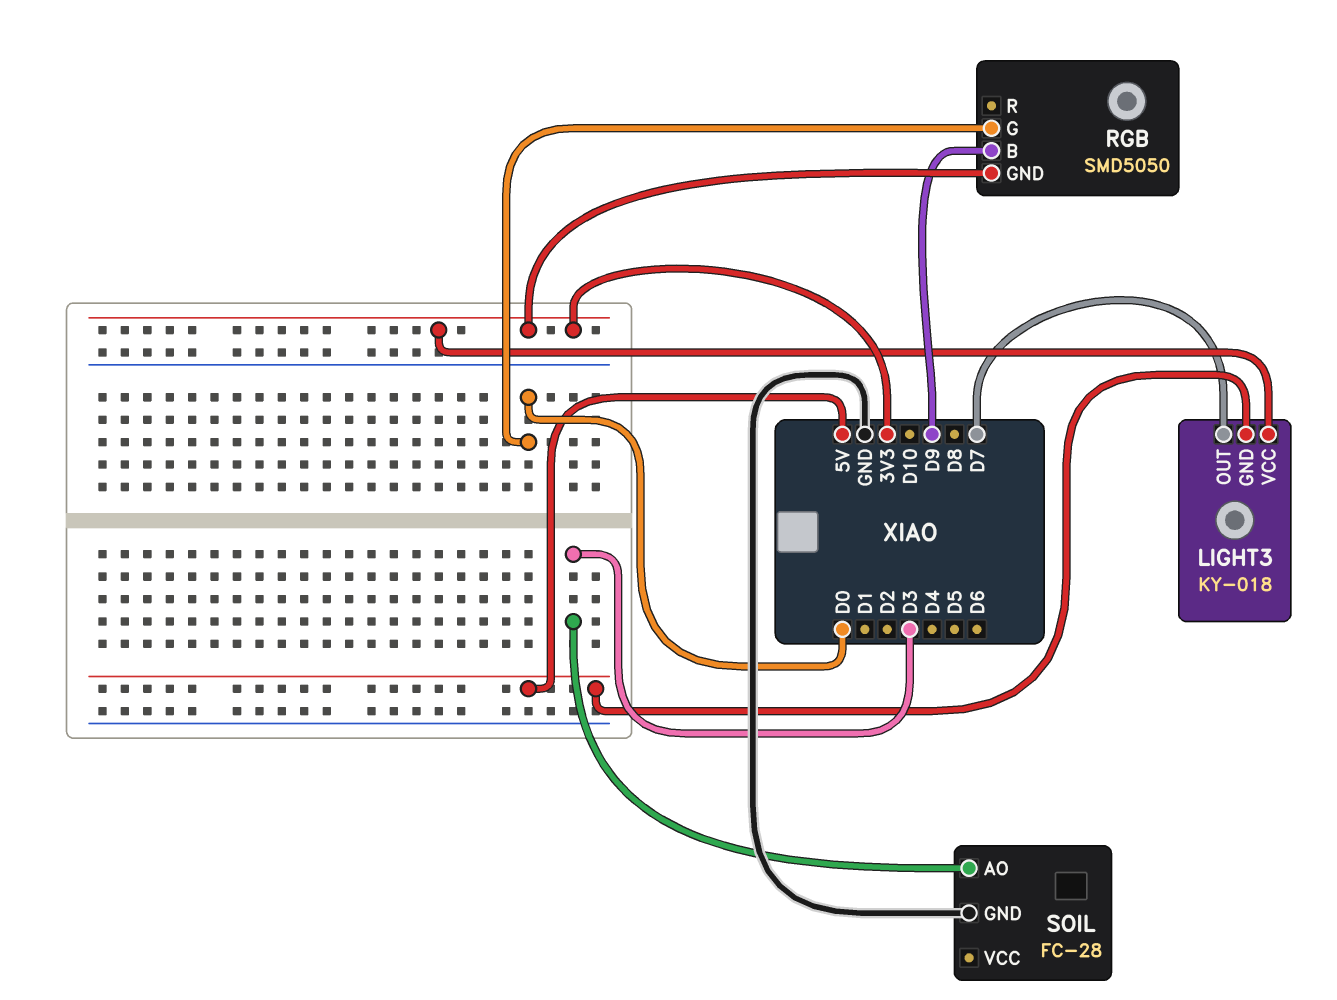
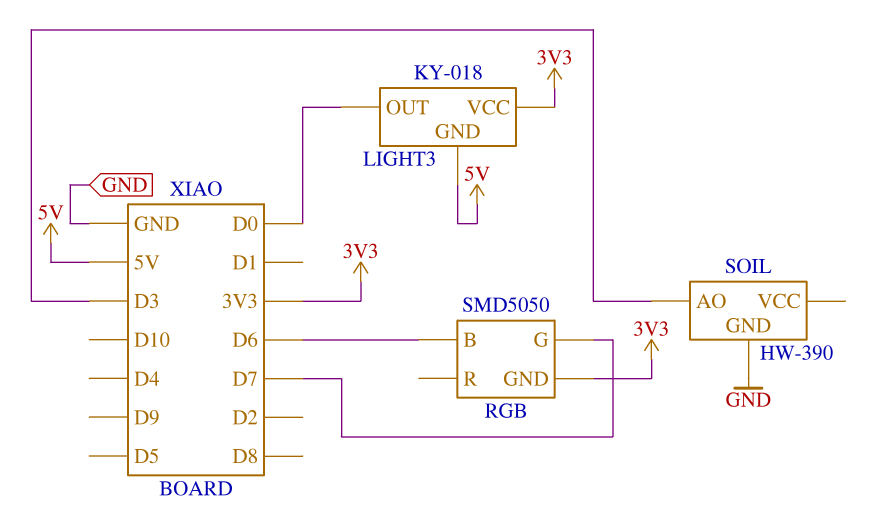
LIGHT3 pin OUT: D7 -> D0
RGB pin B: D9 -> D6
RGB pin G: D0 -> D7
SOIL: FC-28 -> HW-390

